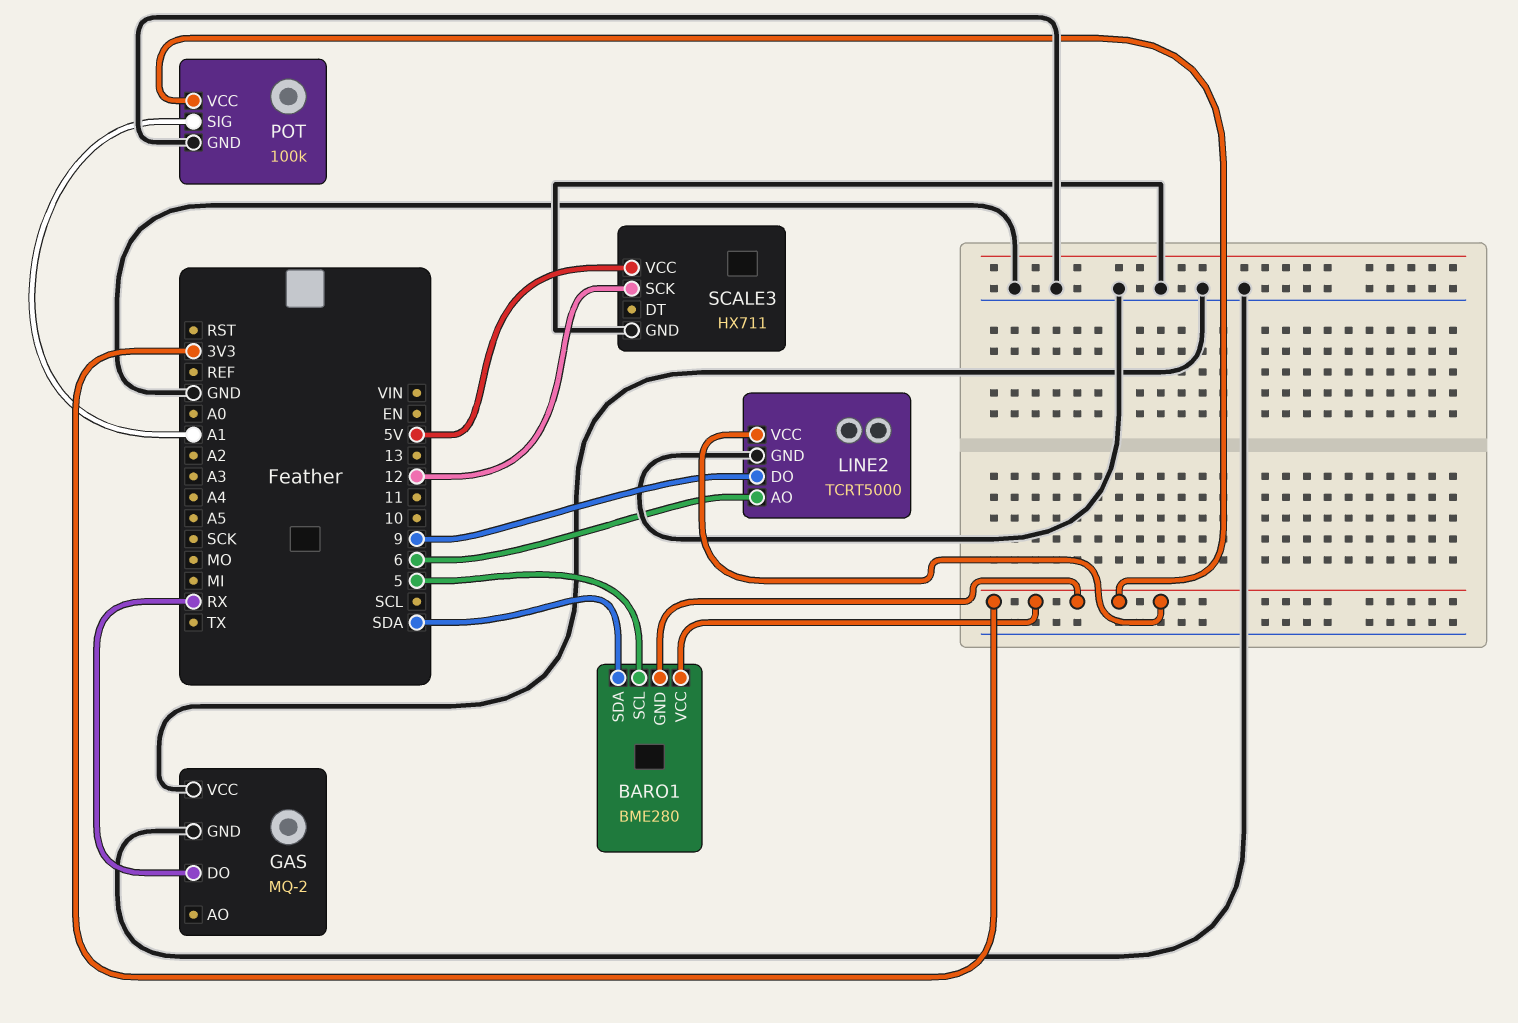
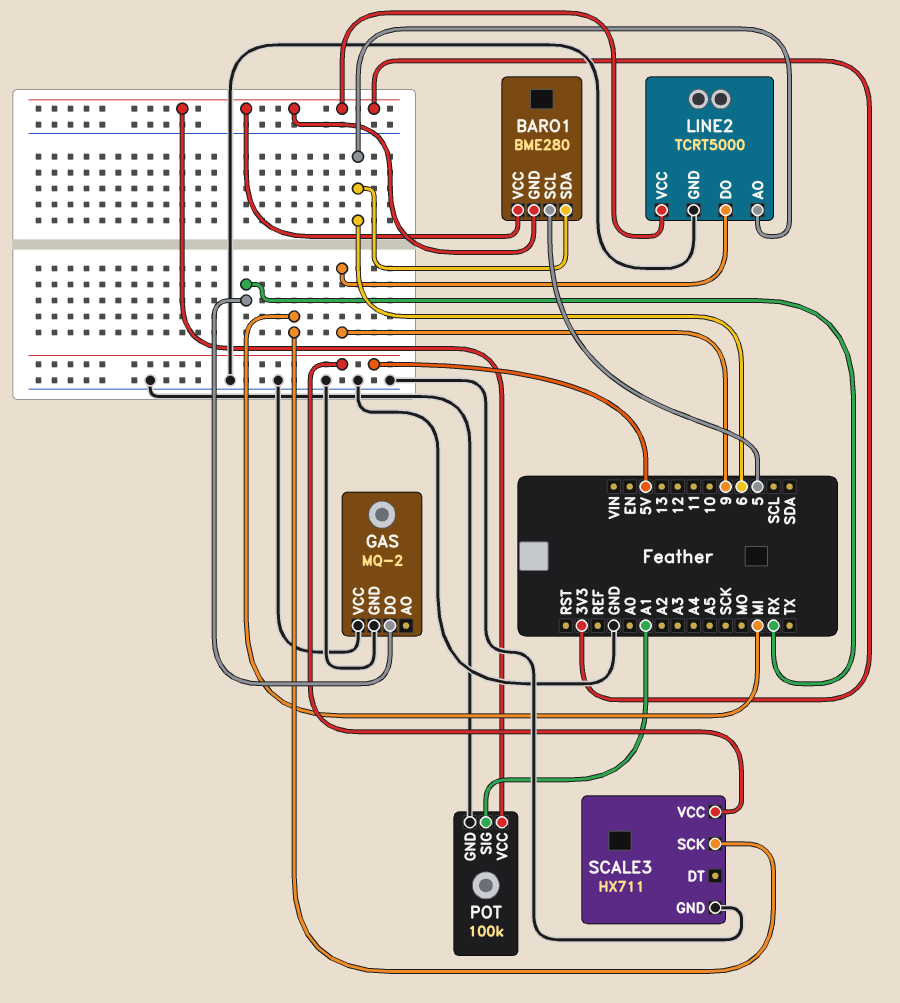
BARO1 pin SDA: SDA -> 6
SCALE3 pin SCK: 12 -> MI

